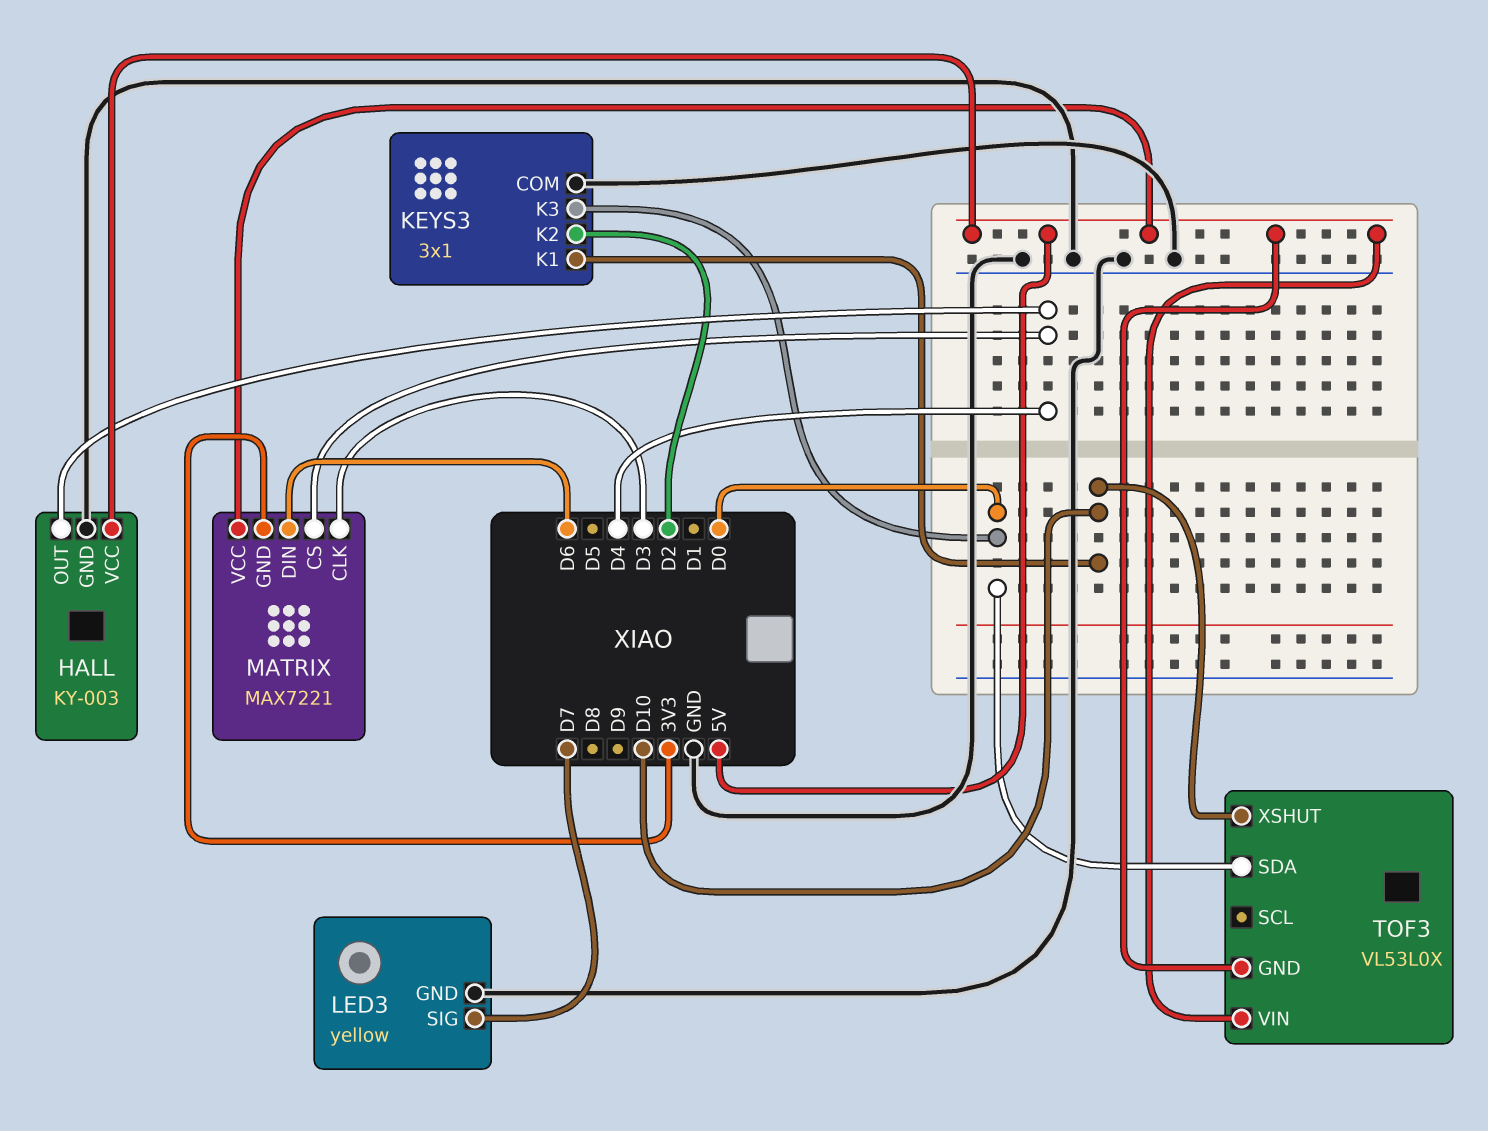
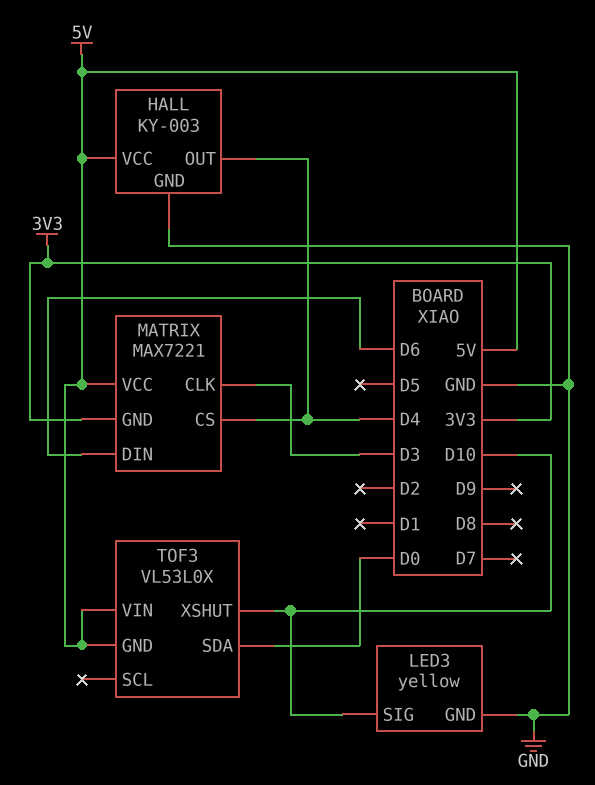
KEYS3: 3x1 -> none
KEYS3 pin COM: GND -> none
KEYS3 pin K1: D10 -> none
KEYS3 pin K2: D2 -> none
KEYS3 pin K3: D0 -> none
LED3 pin SIG: D7 -> D10

